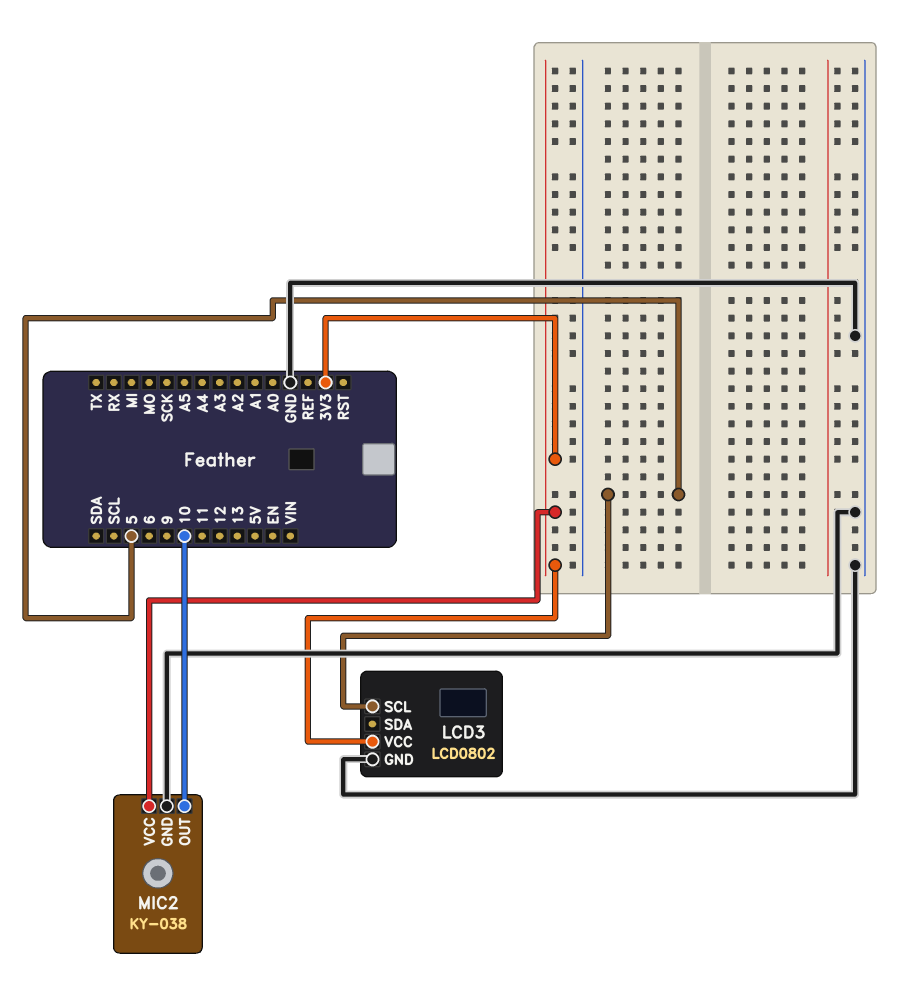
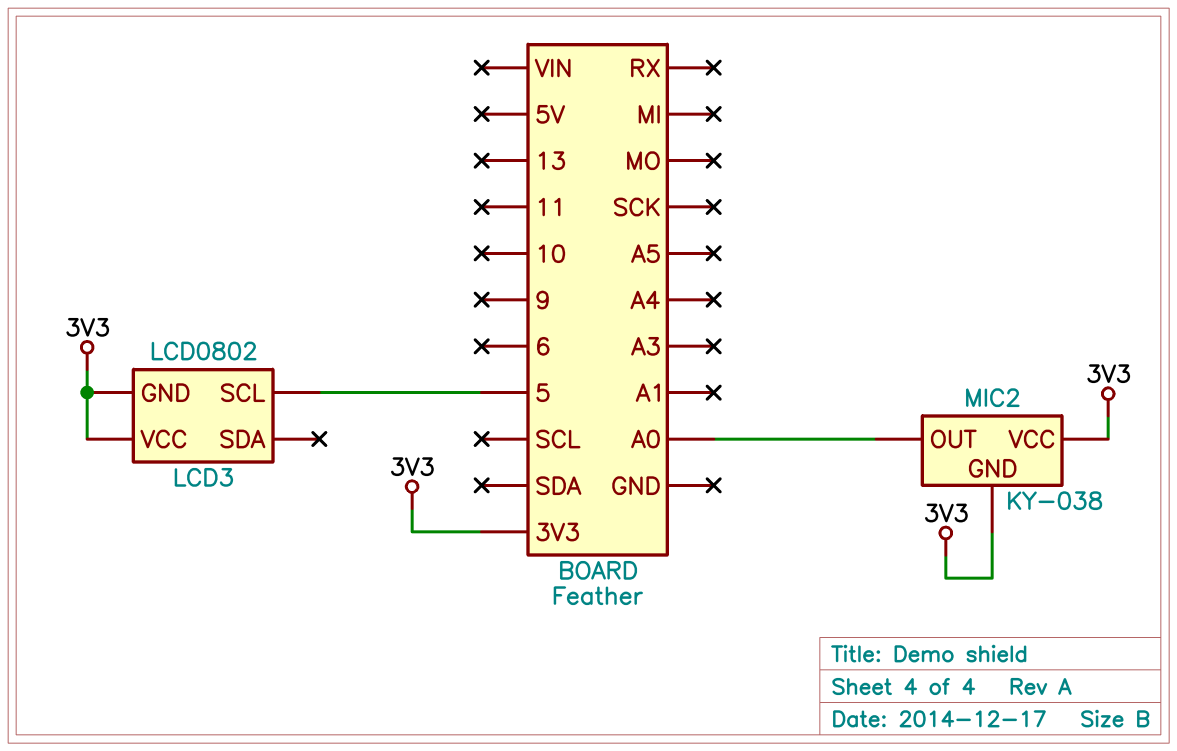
LCD3 pin GND: GND -> 3V3
MIC2 pin GND: GND -> 3V3
MIC2 pin OUT: 10 -> A0

